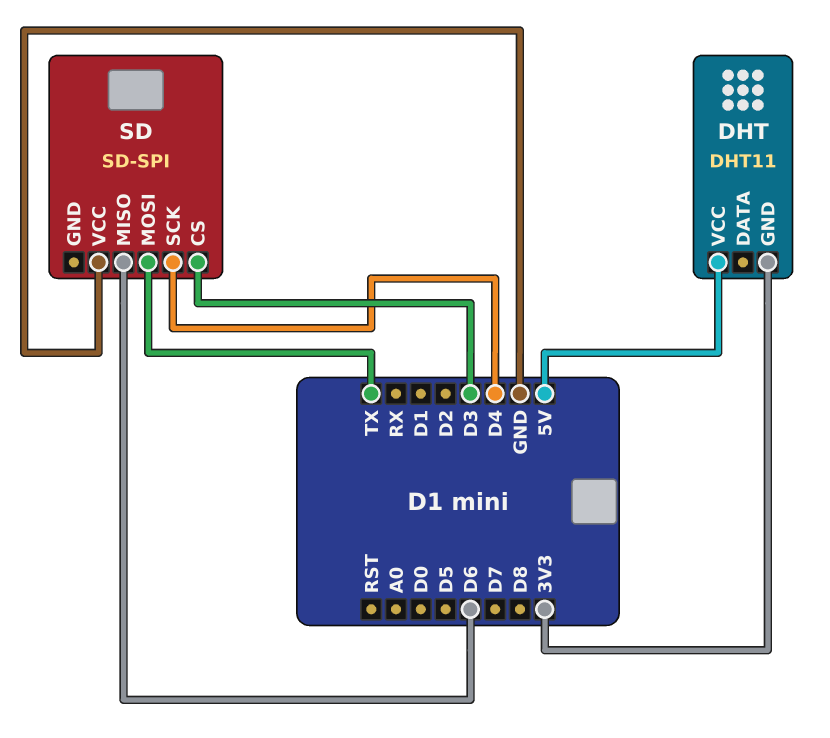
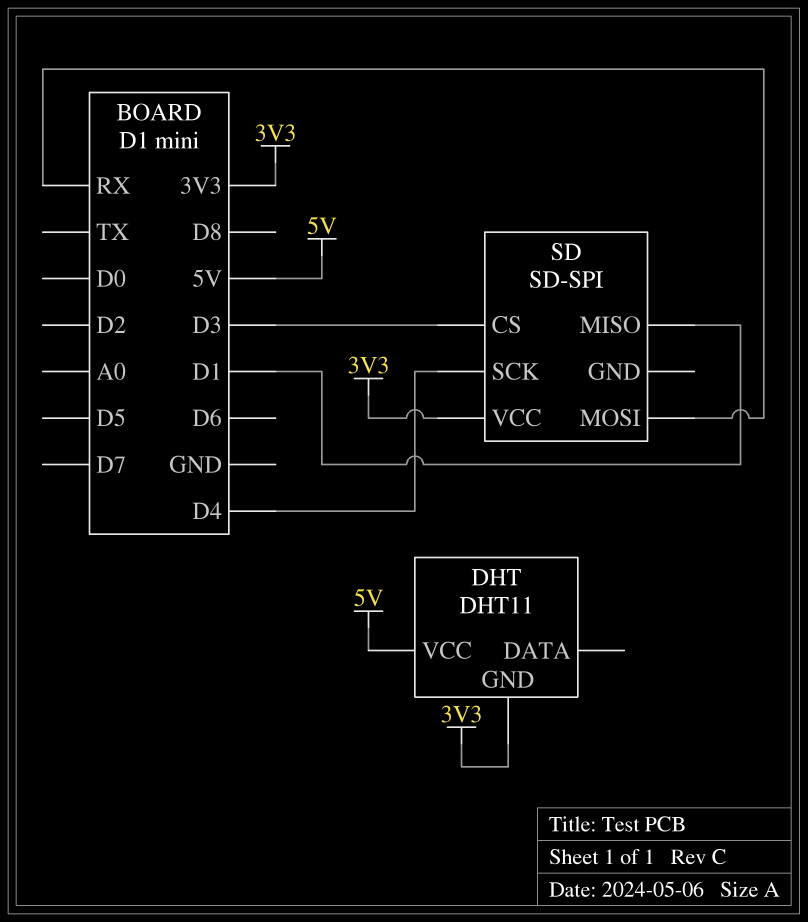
SD pin MISO: D6 -> D1
SD pin MOSI: TX -> RX
SD pin VCC: GND -> 3V3

